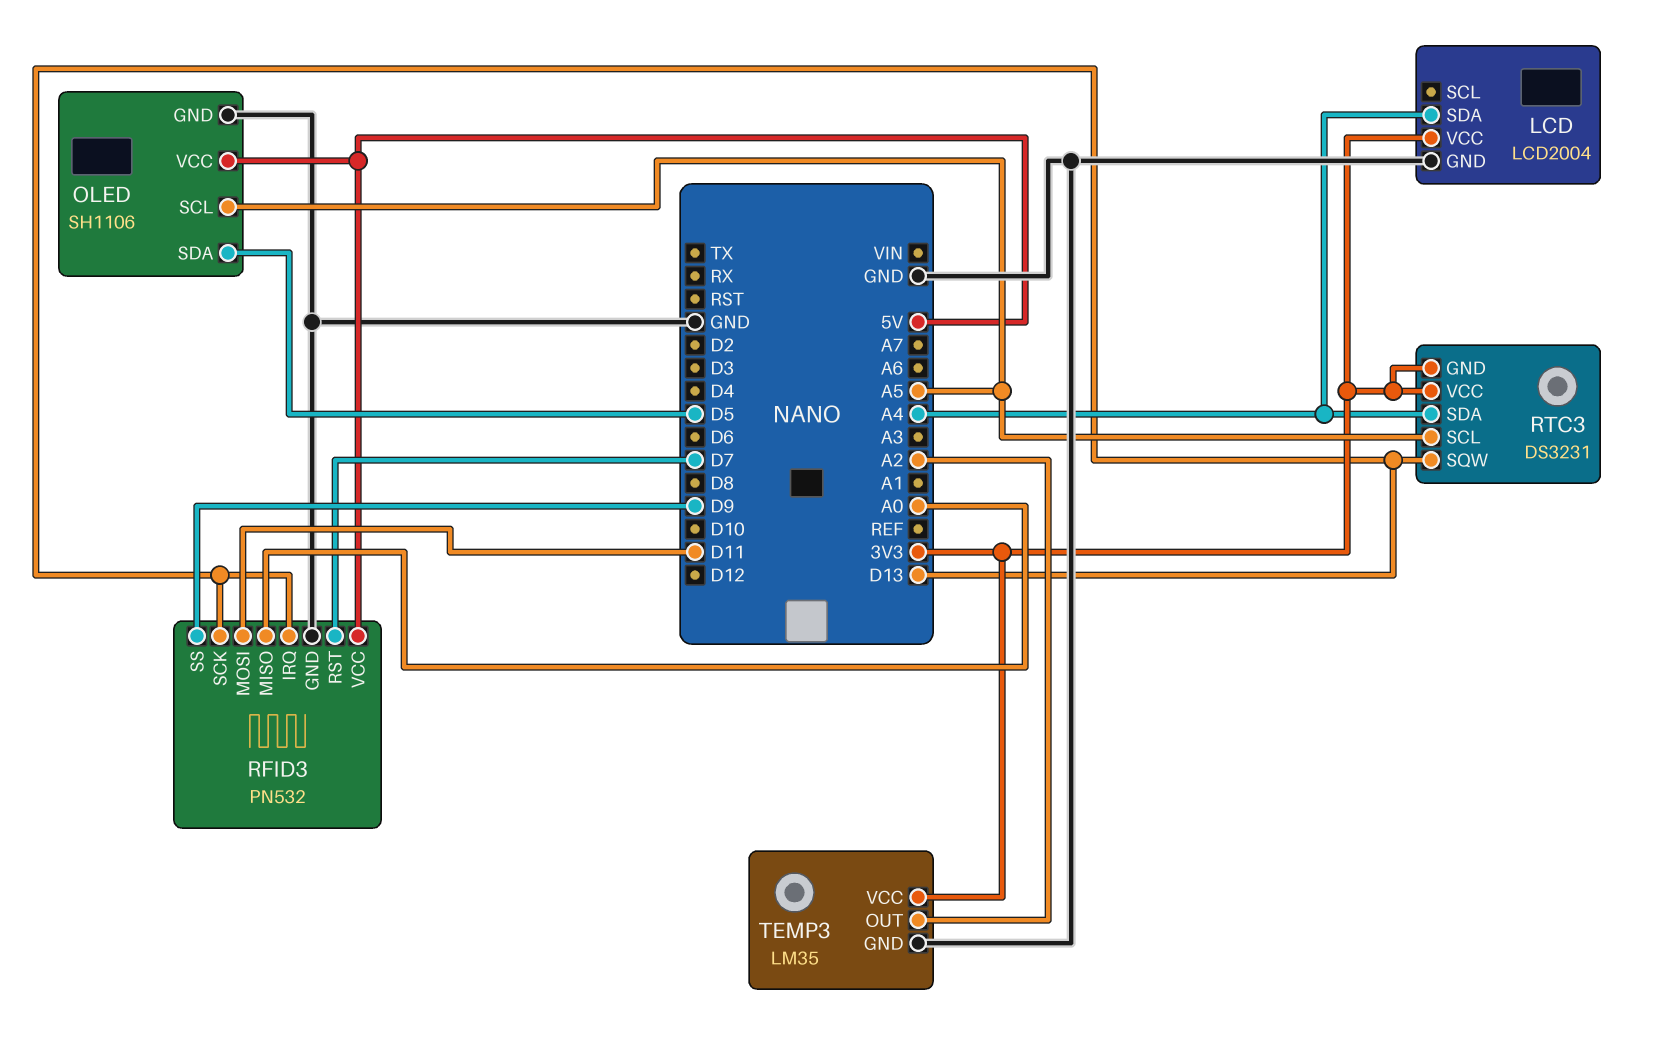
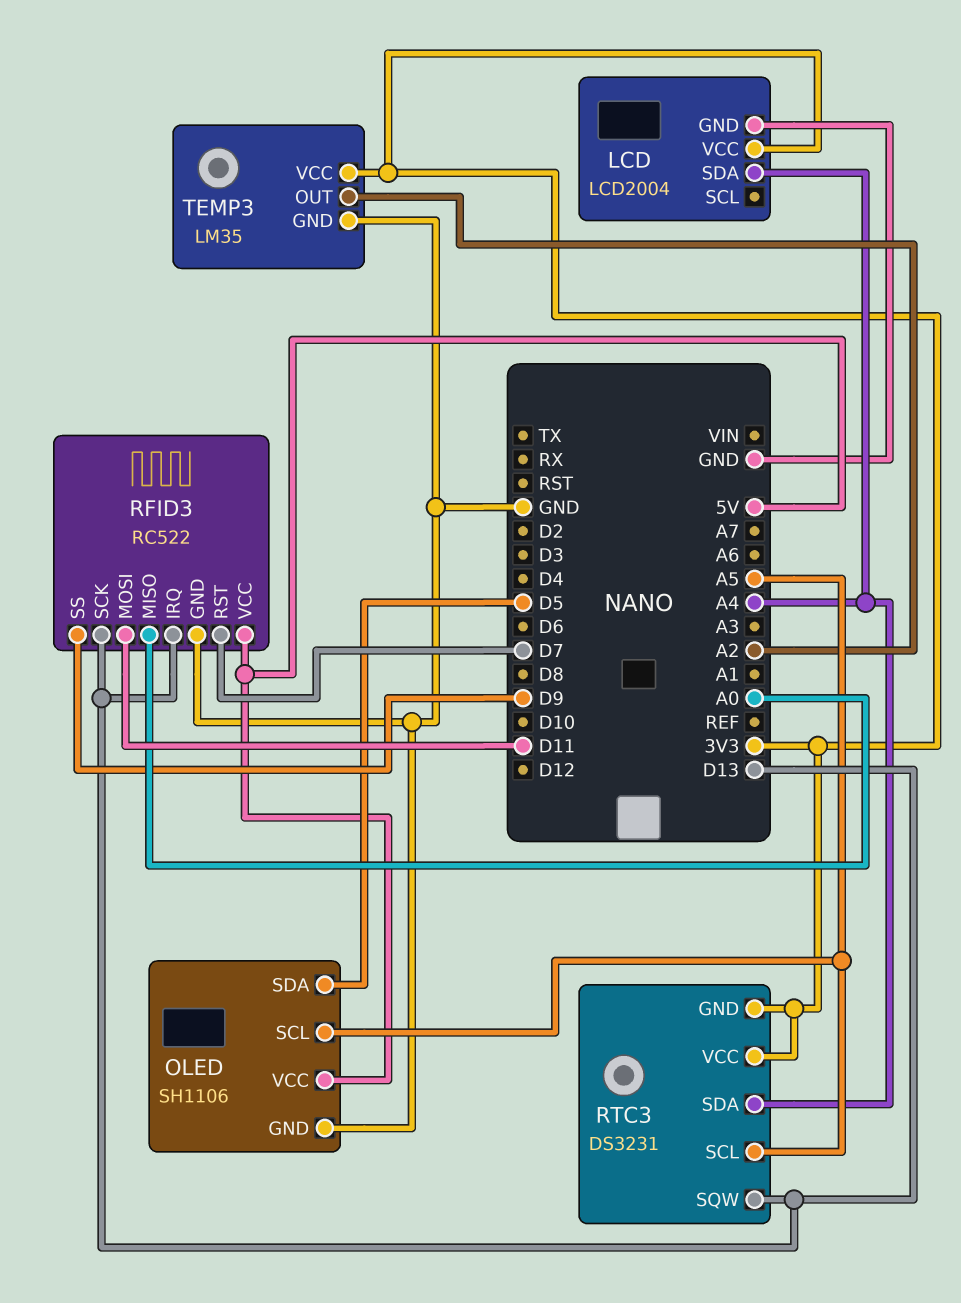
RFID3: PN532 -> RC522

